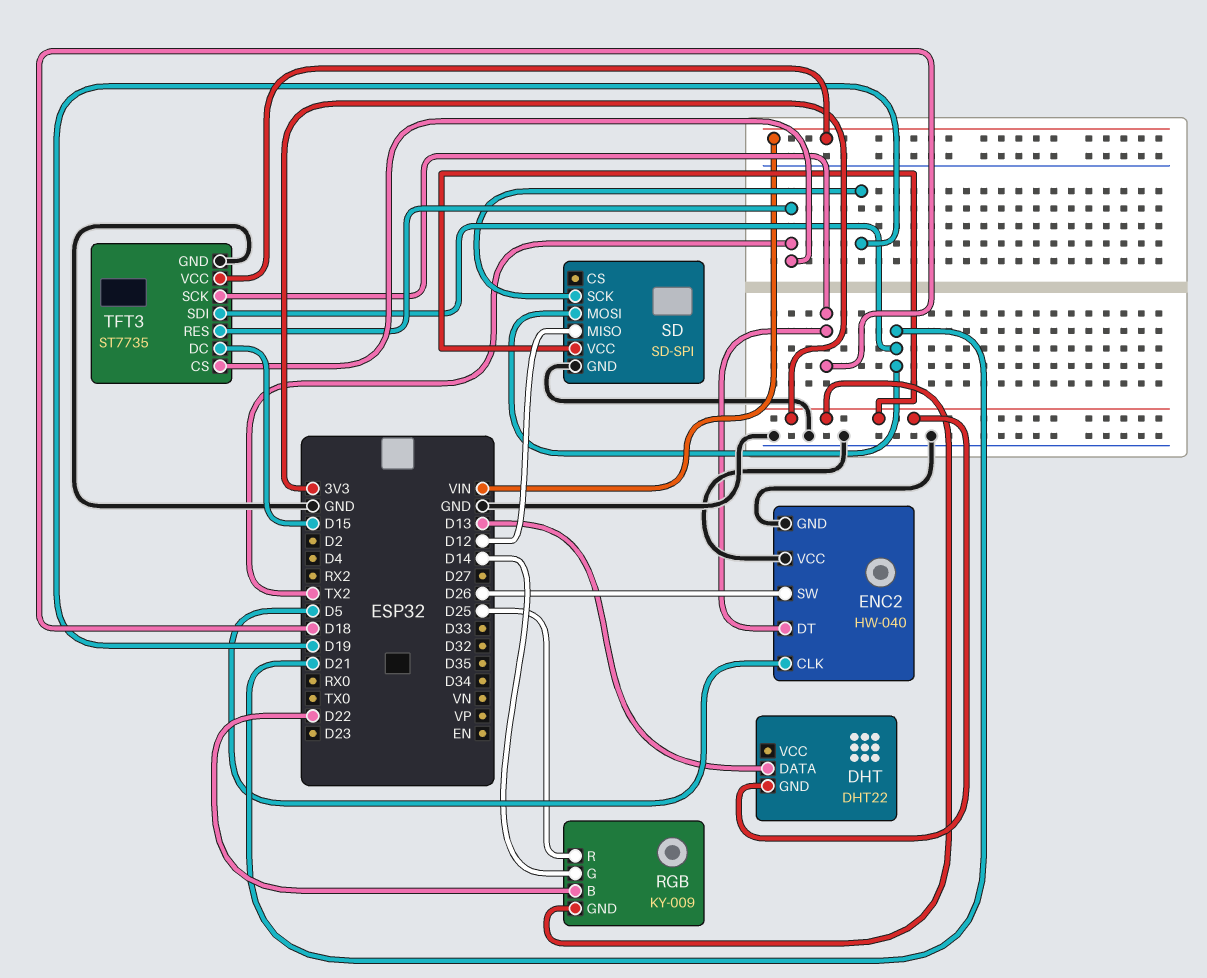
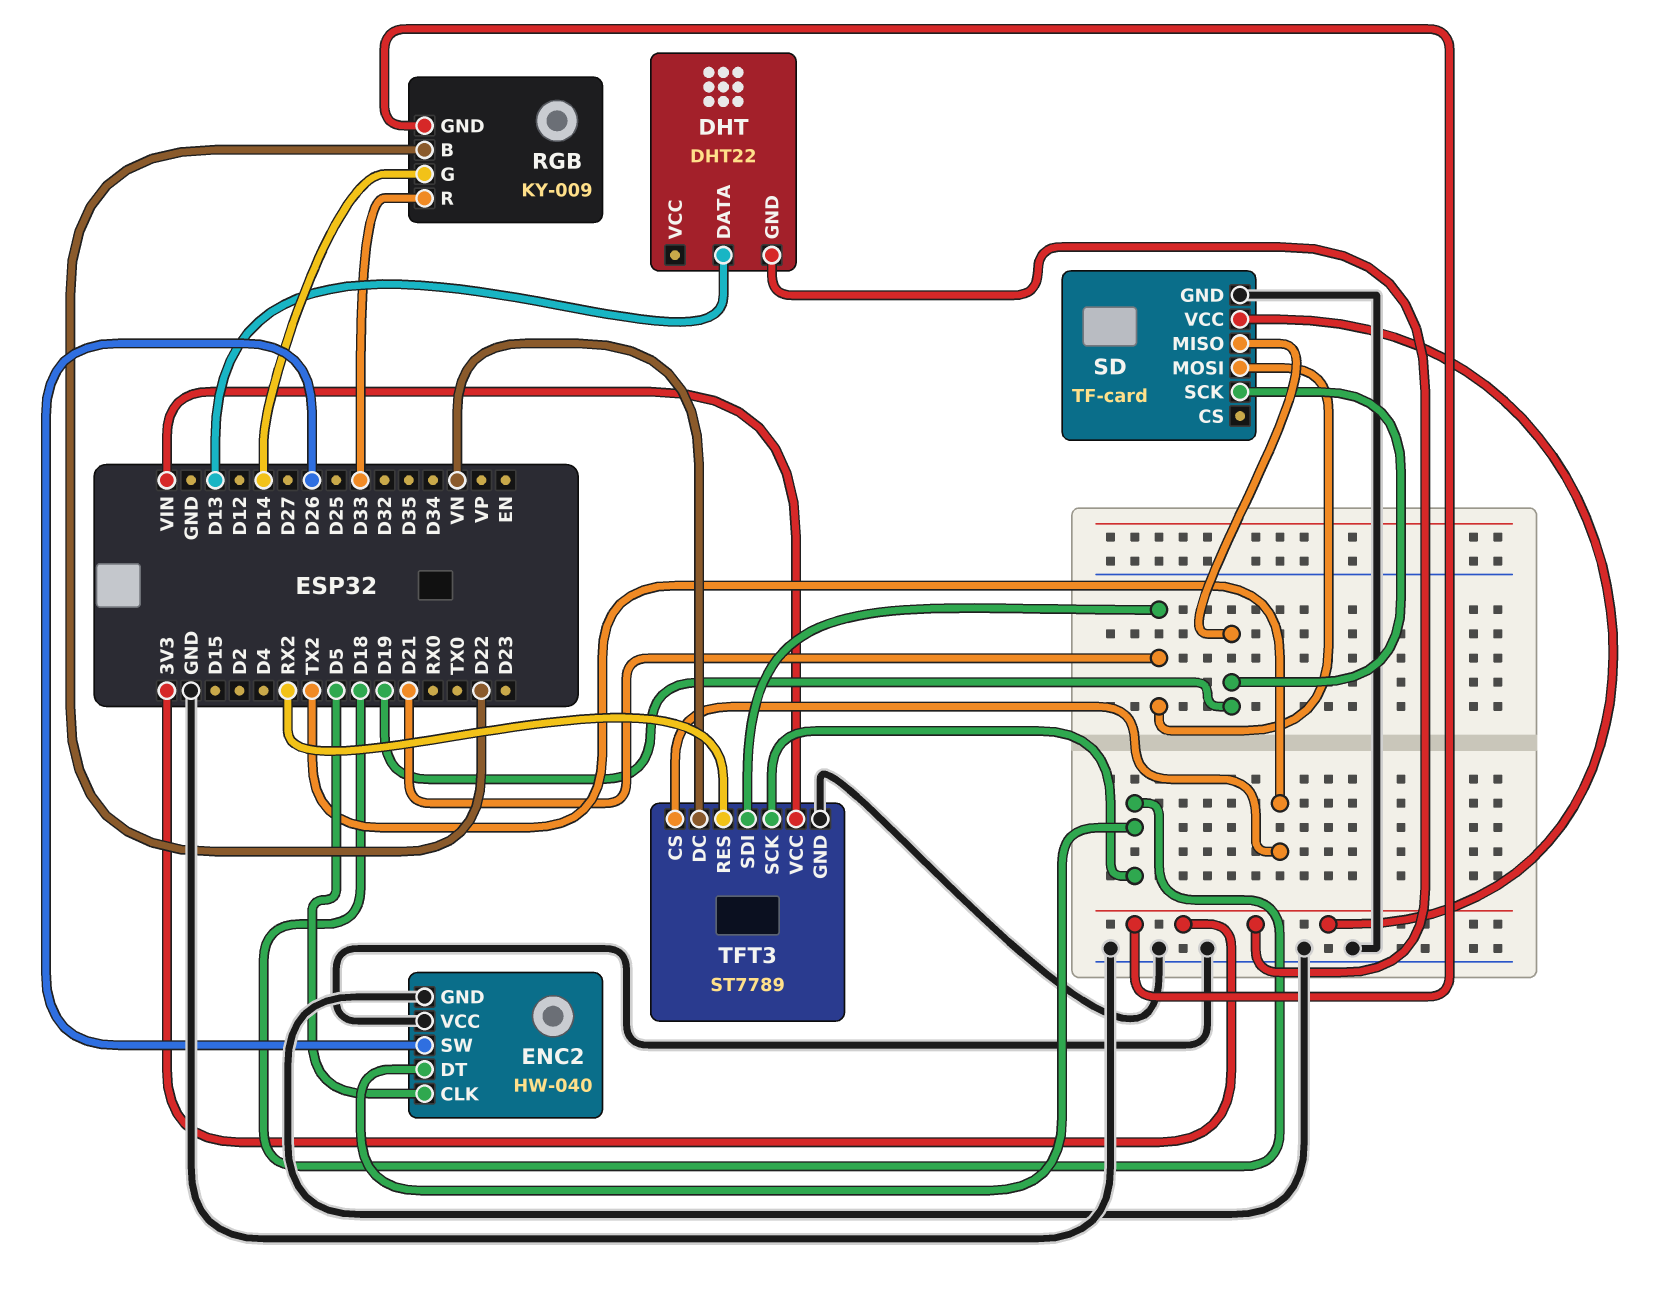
RGB pin R: D25 -> D33
SD: SD-SPI -> TF-card
SD pin MISO: D12 -> D19
TFT3: ST7735 -> ST7789
TFT3 pin DC: D15 -> VN
TFT3 pin RES: TX2 -> RX2

